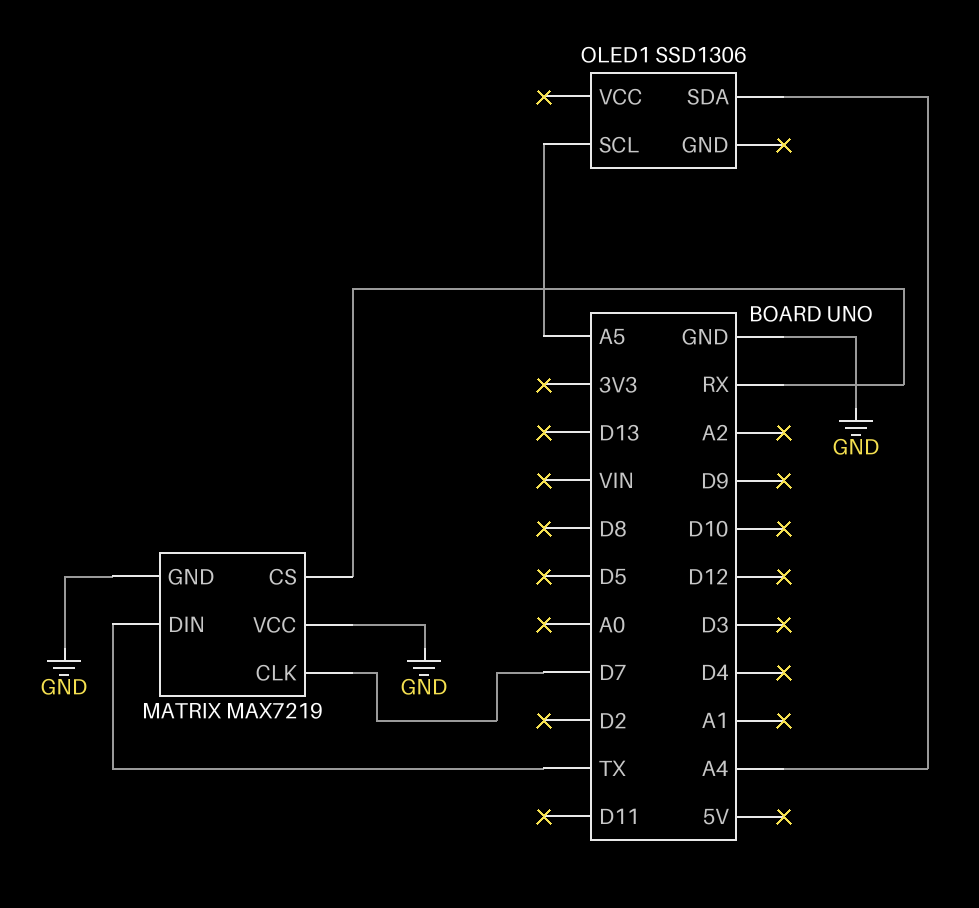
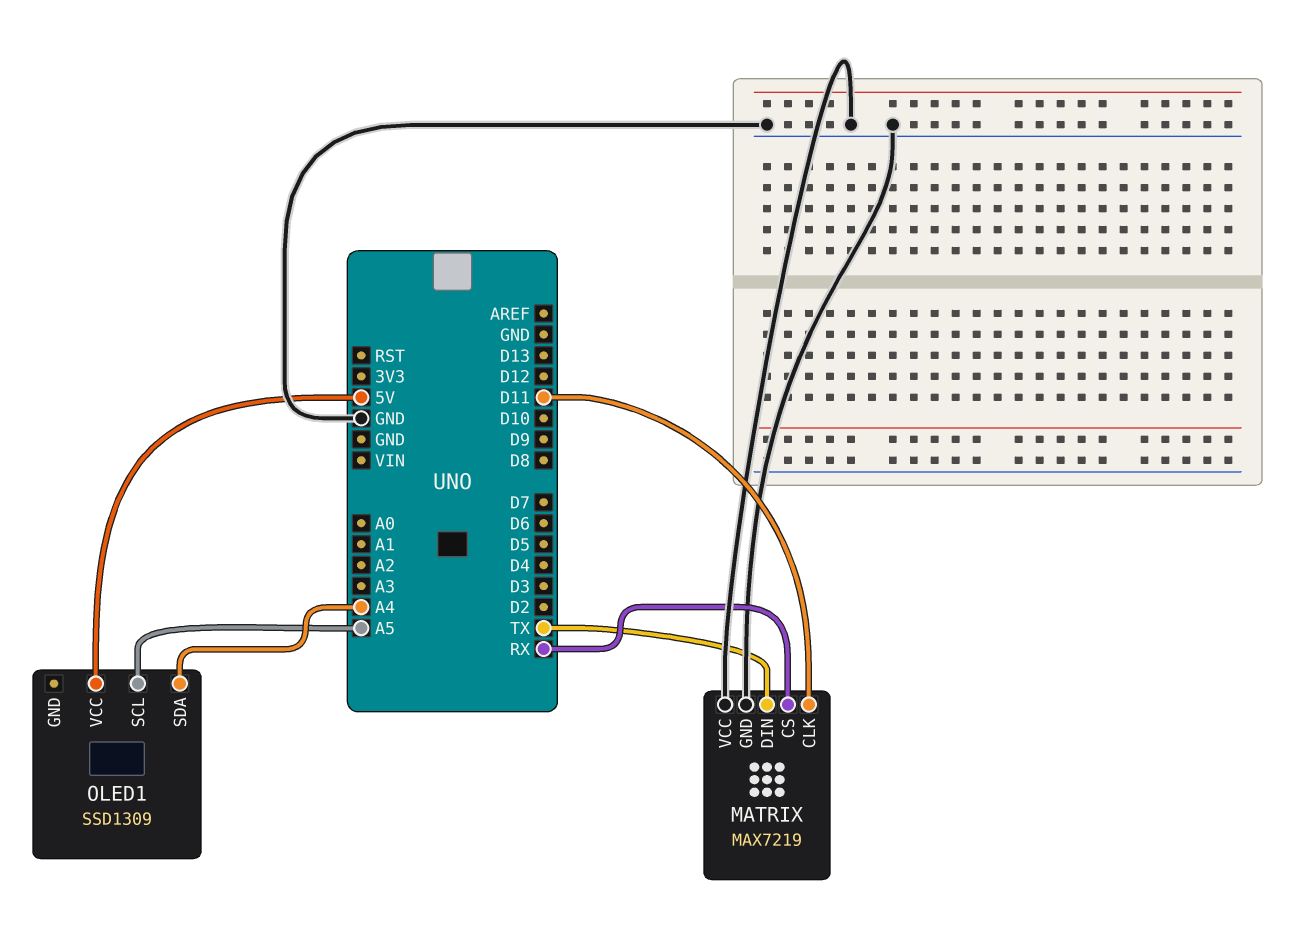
MATRIX pin CLK: D7 -> D11
OLED1: SSD1306 -> SSD1309
OLED1 pin VCC: none -> 5V

